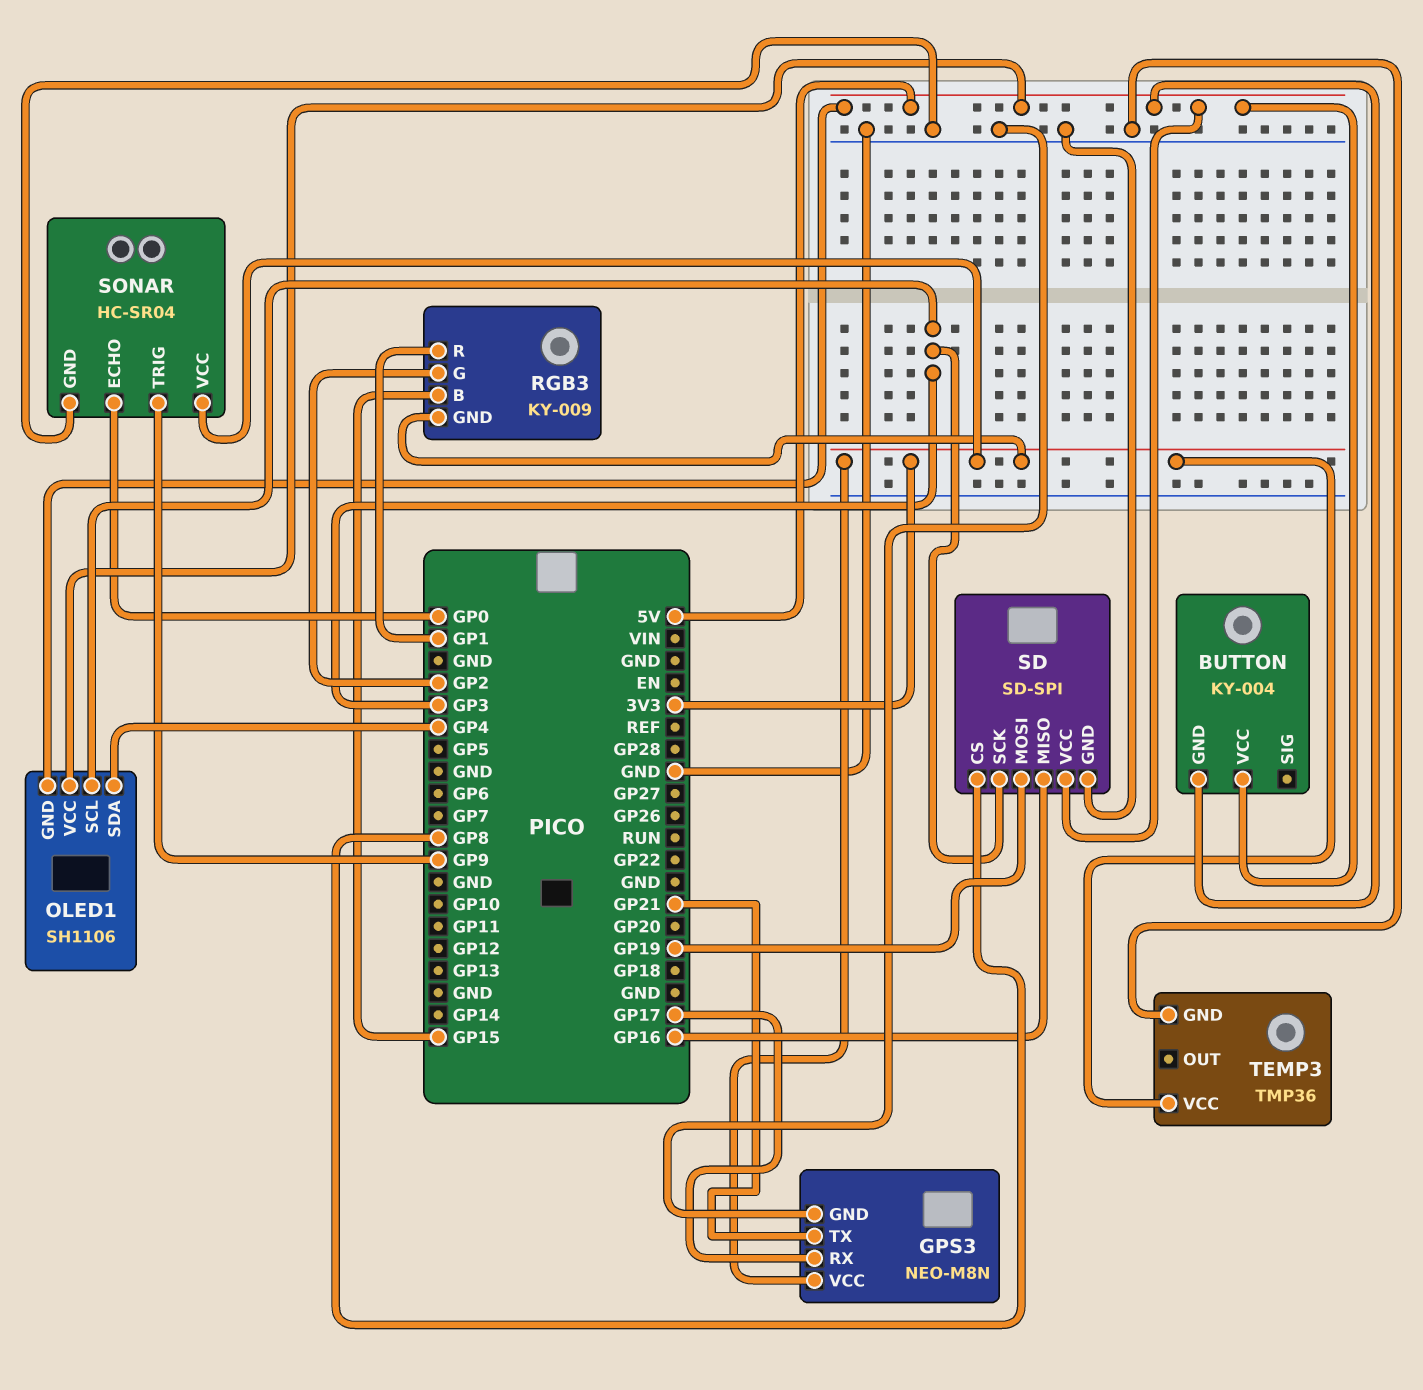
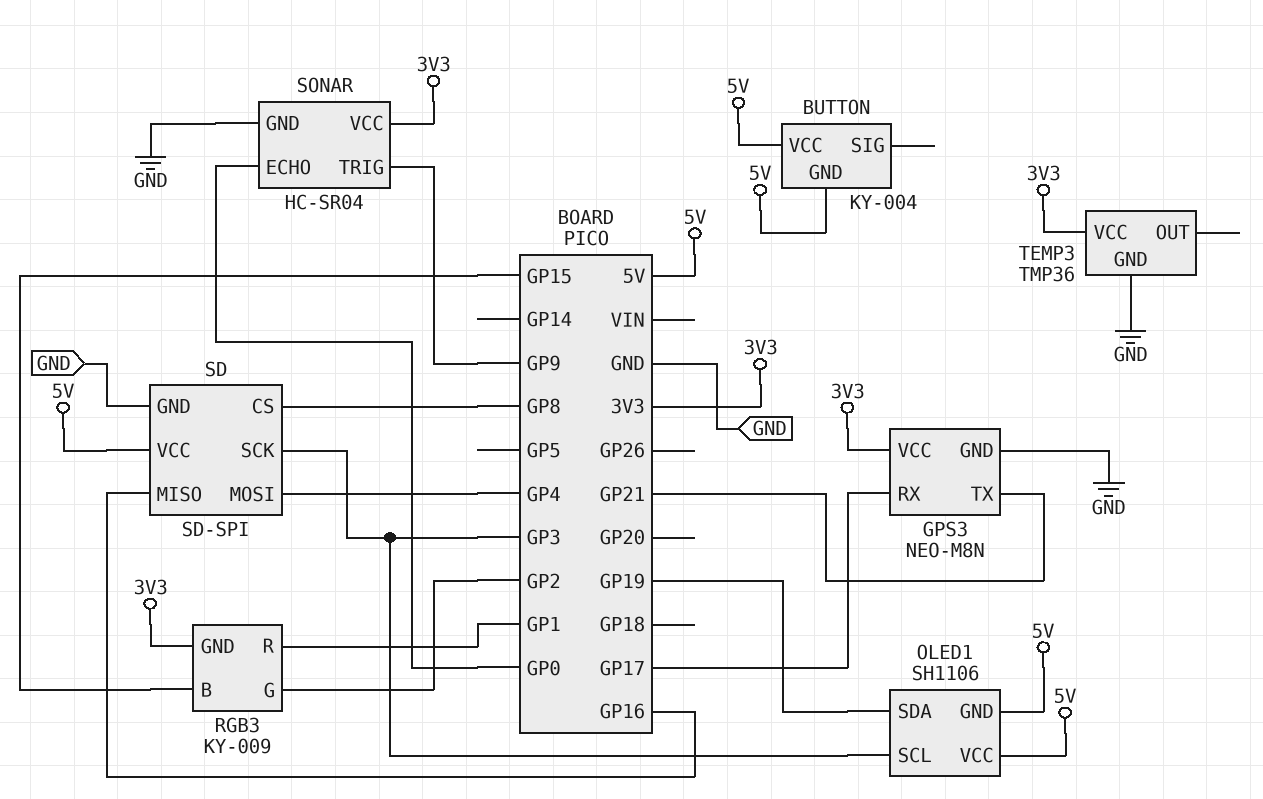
OLED1 pin SDA: GP4 -> GP19
SD pin MOSI: GP19 -> GP4

